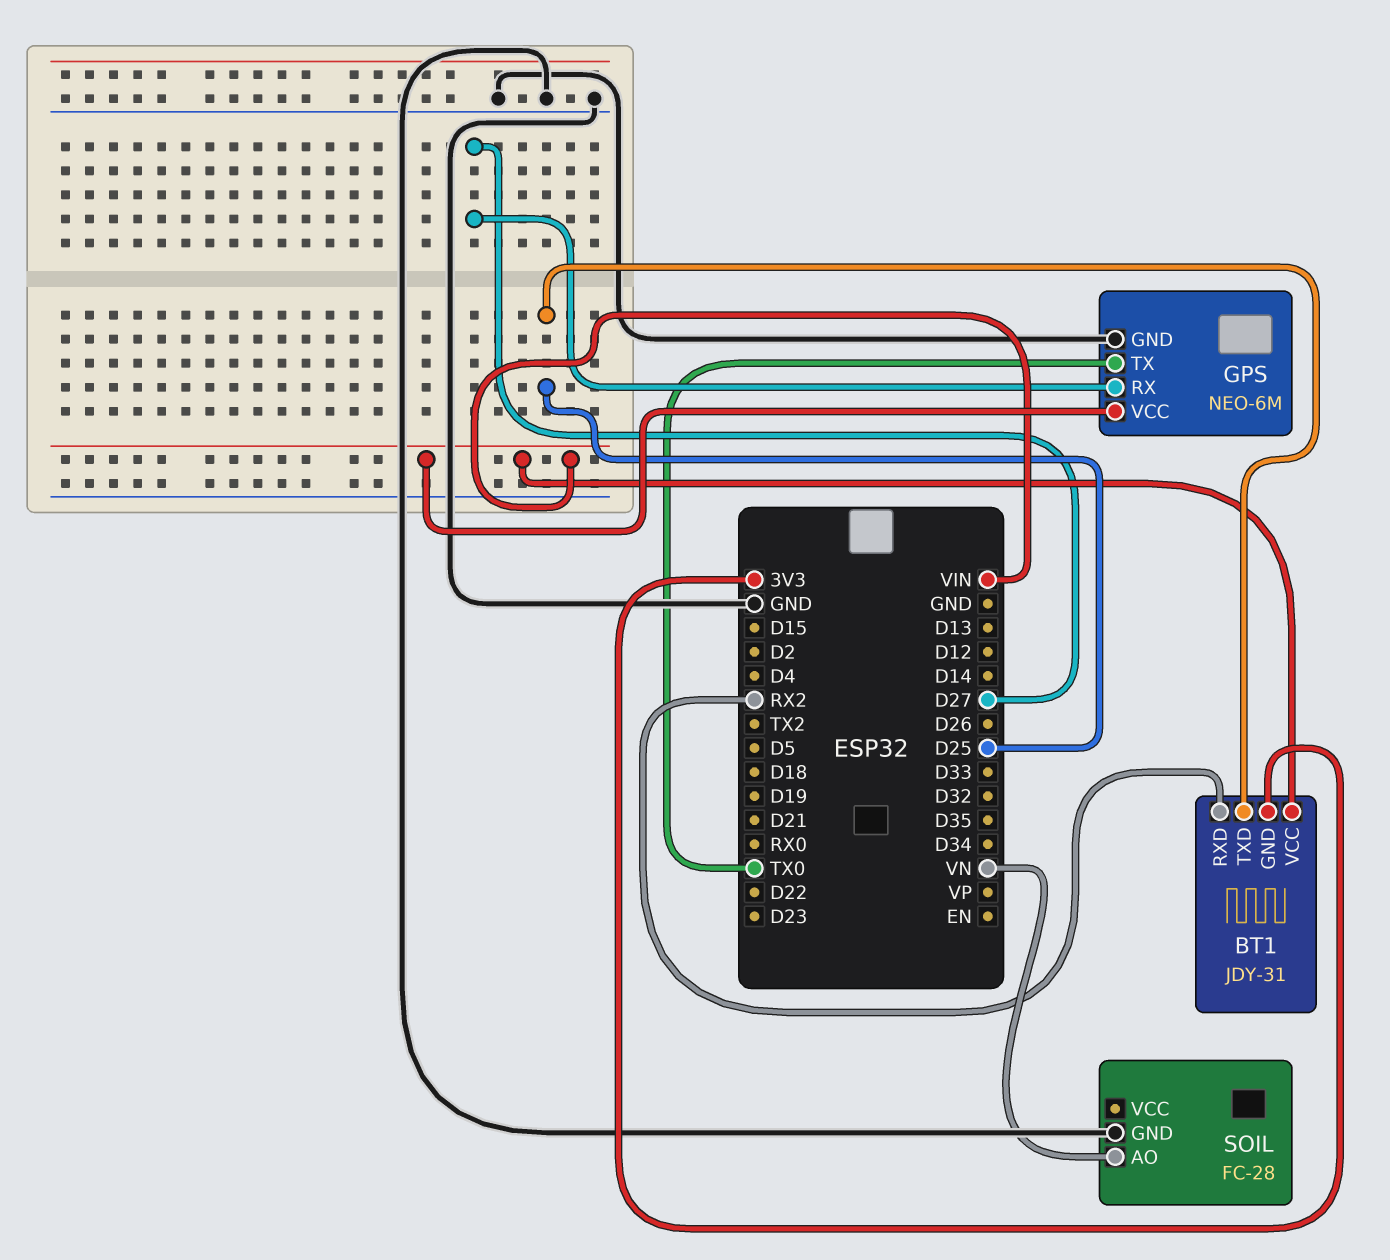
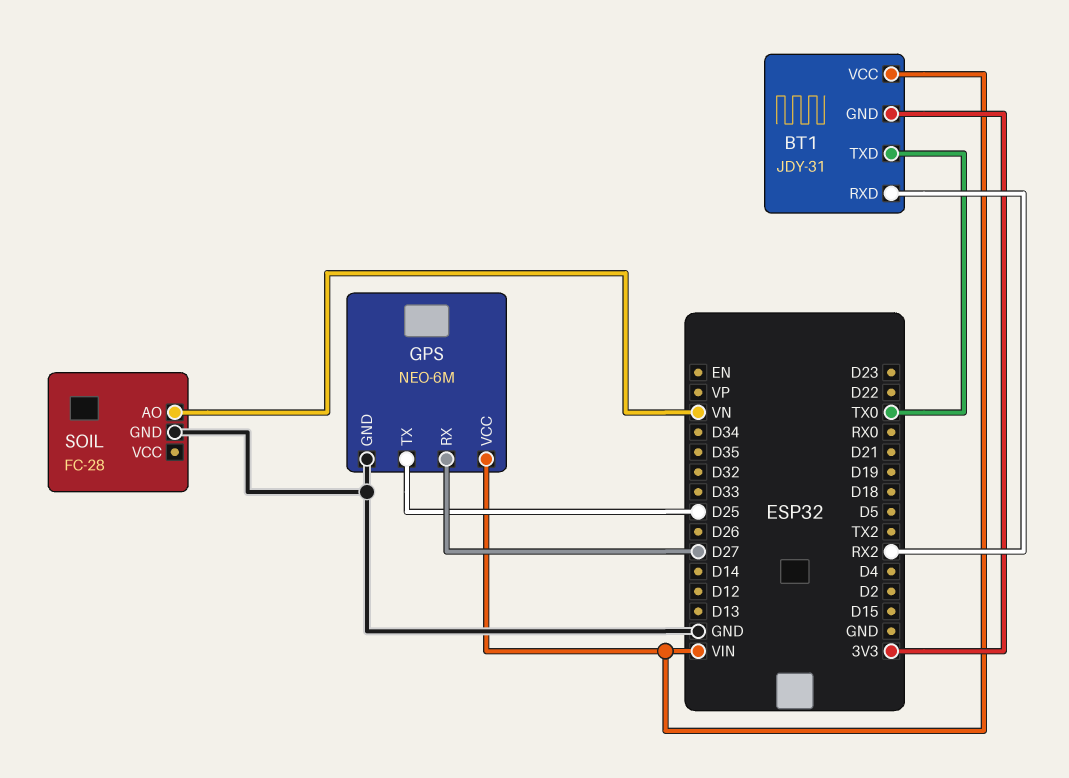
BT1 pin TXD: D25 -> TX0
GPS pin TX: TX0 -> D25

